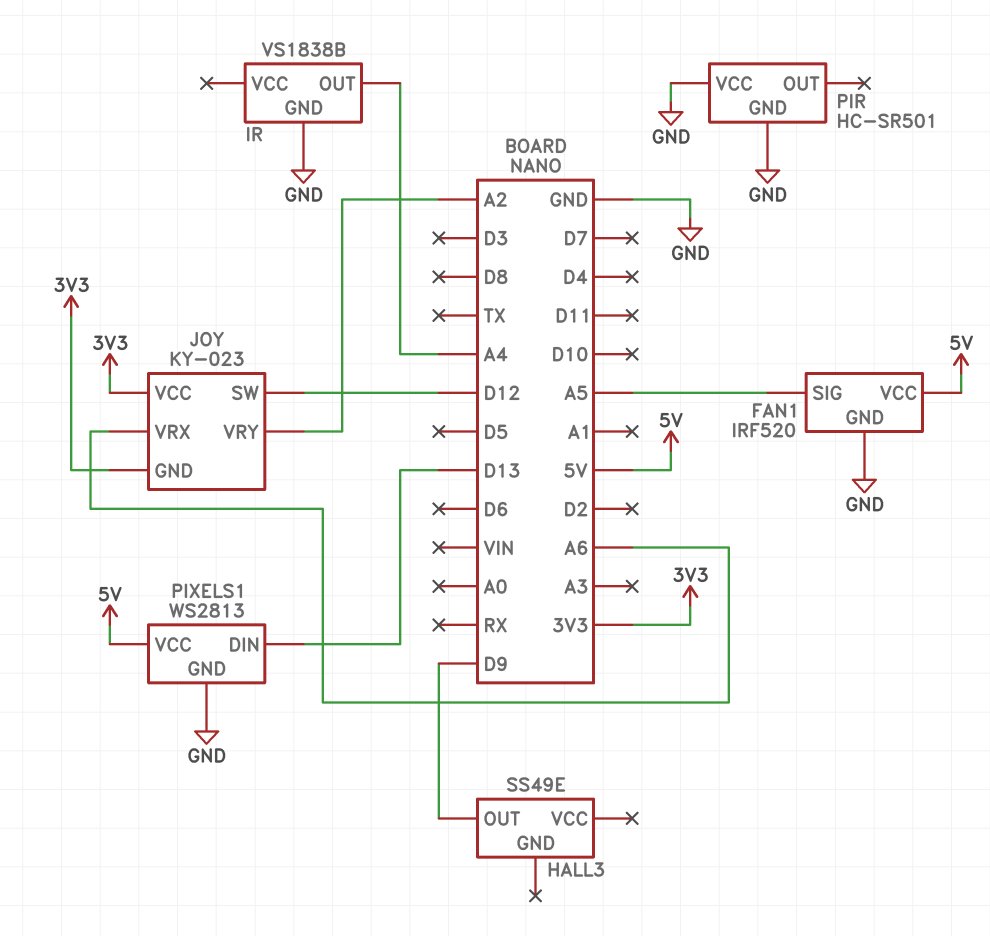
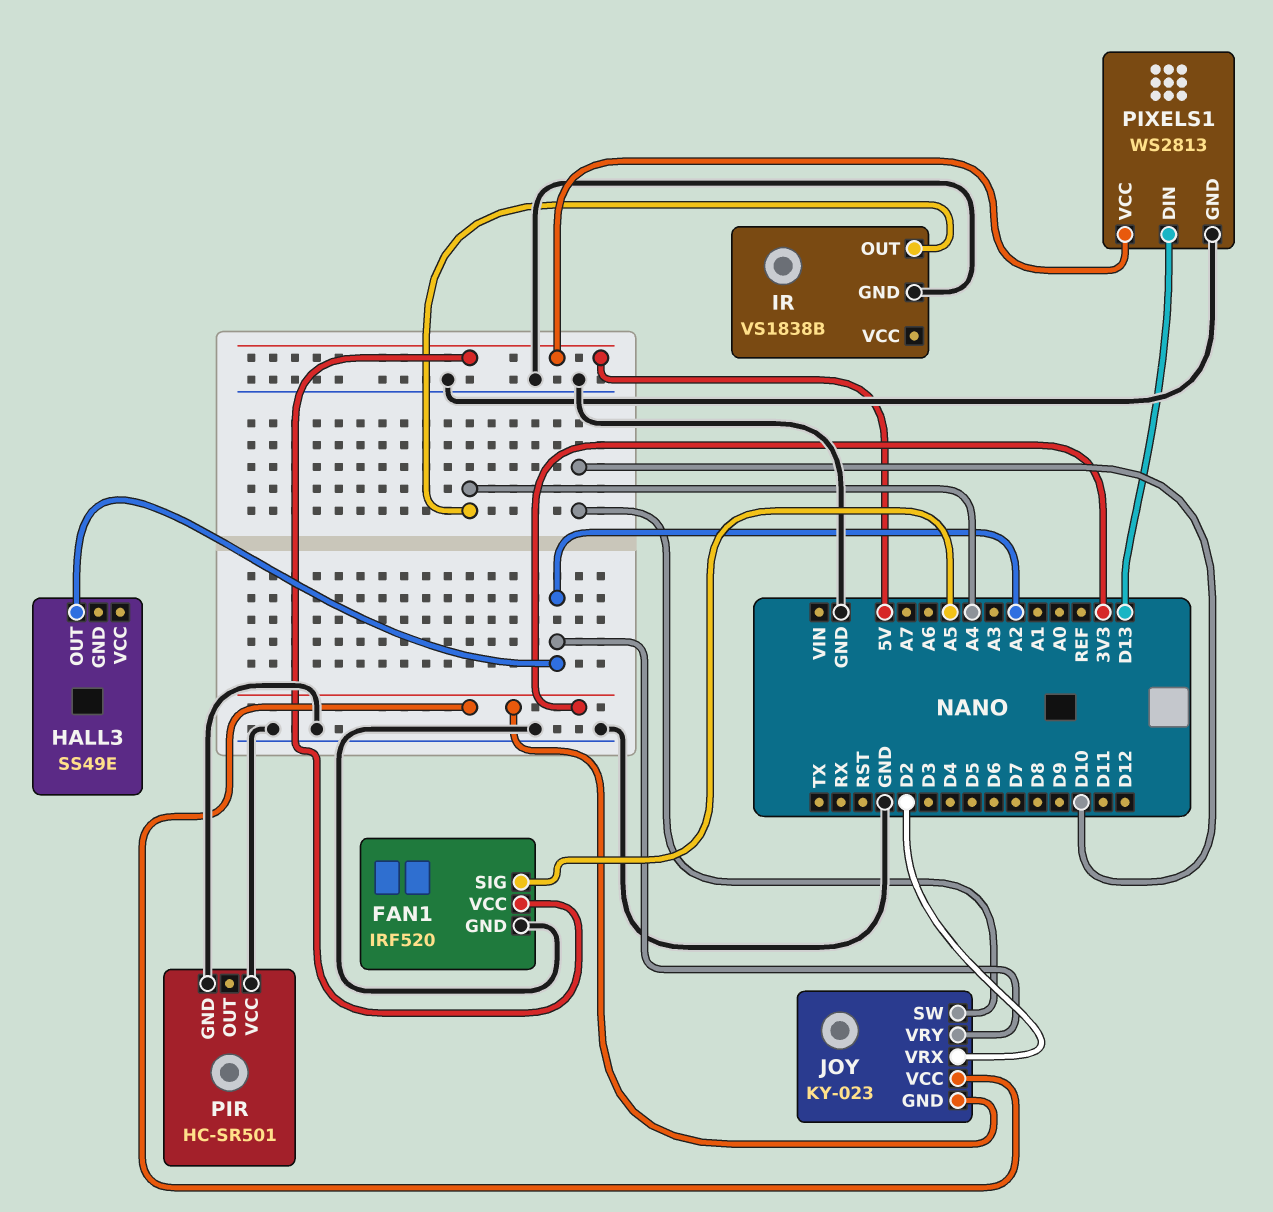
HALL3 pin OUT: D9 -> A2
JOY pin SW: D12 -> D10
JOY pin VRX: A6 -> D2

